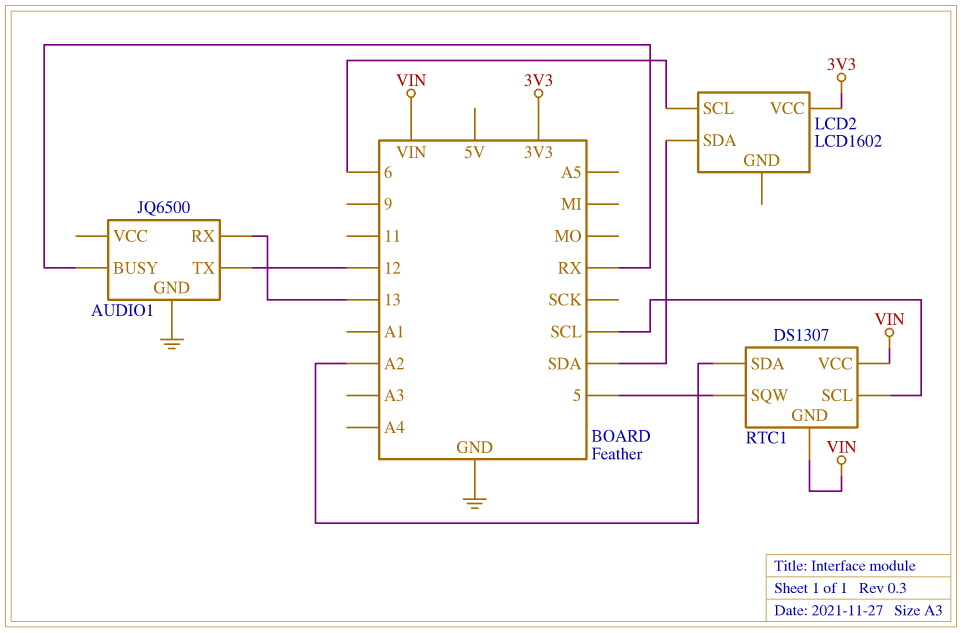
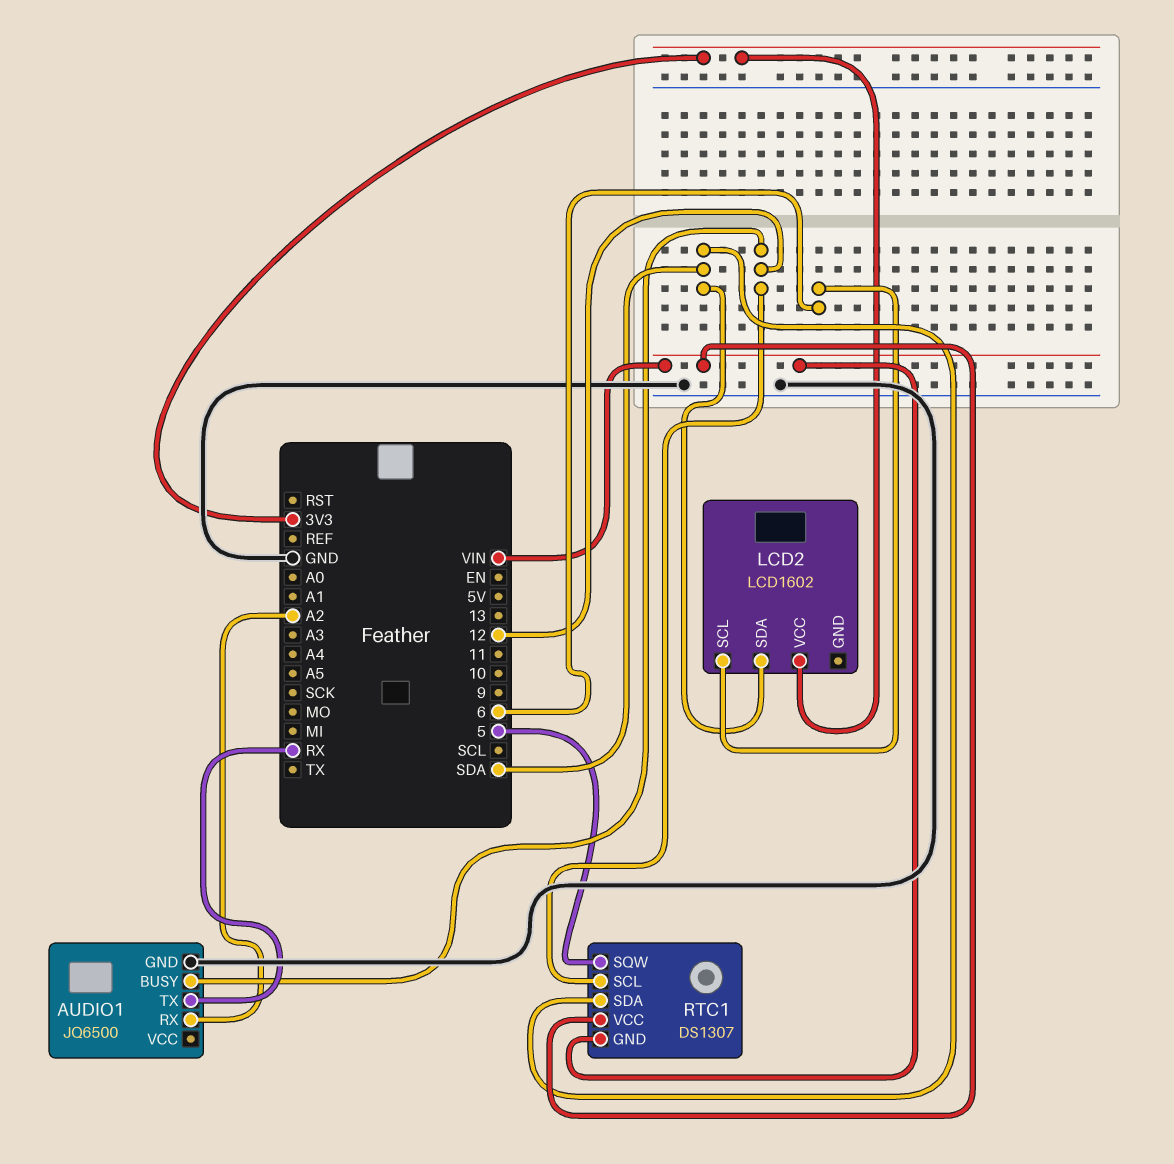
AUDIO1 pin BUSY: RX -> 12
AUDIO1 pin RX: 13 -> A2
AUDIO1 pin TX: 12 -> RX
RTC1 pin SCL: SCL -> 12
RTC1 pin SDA: A2 -> SDA

